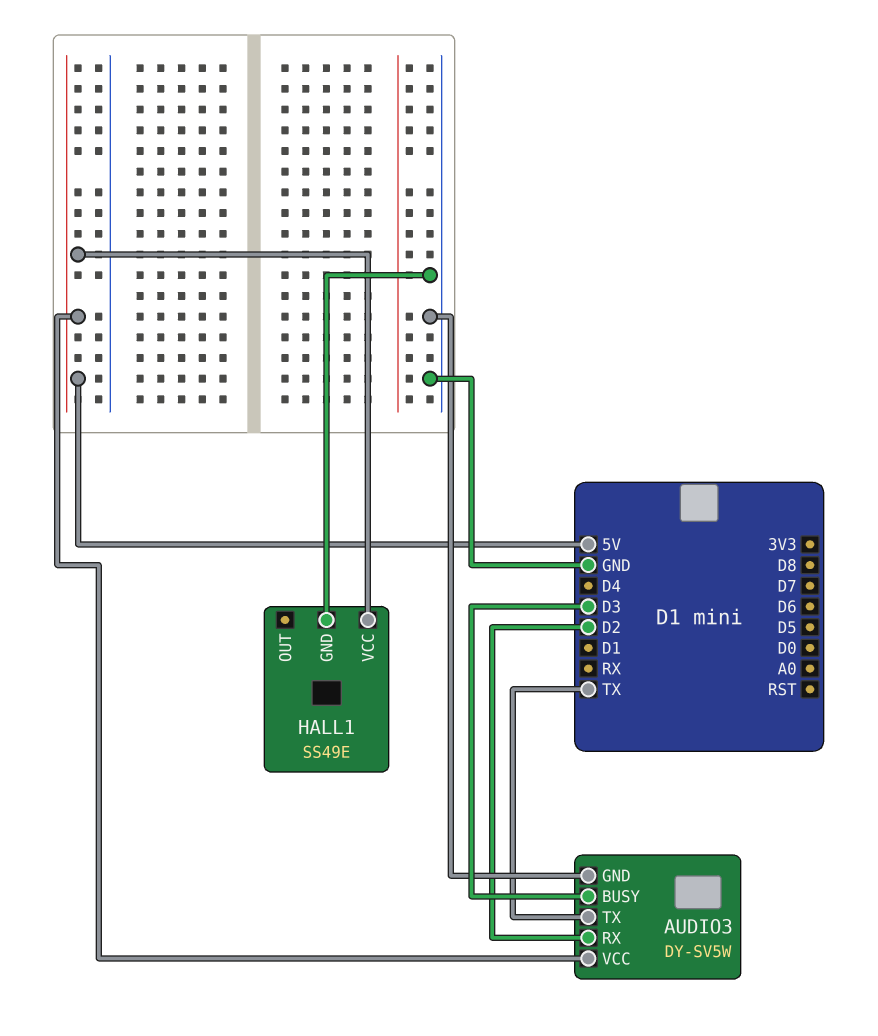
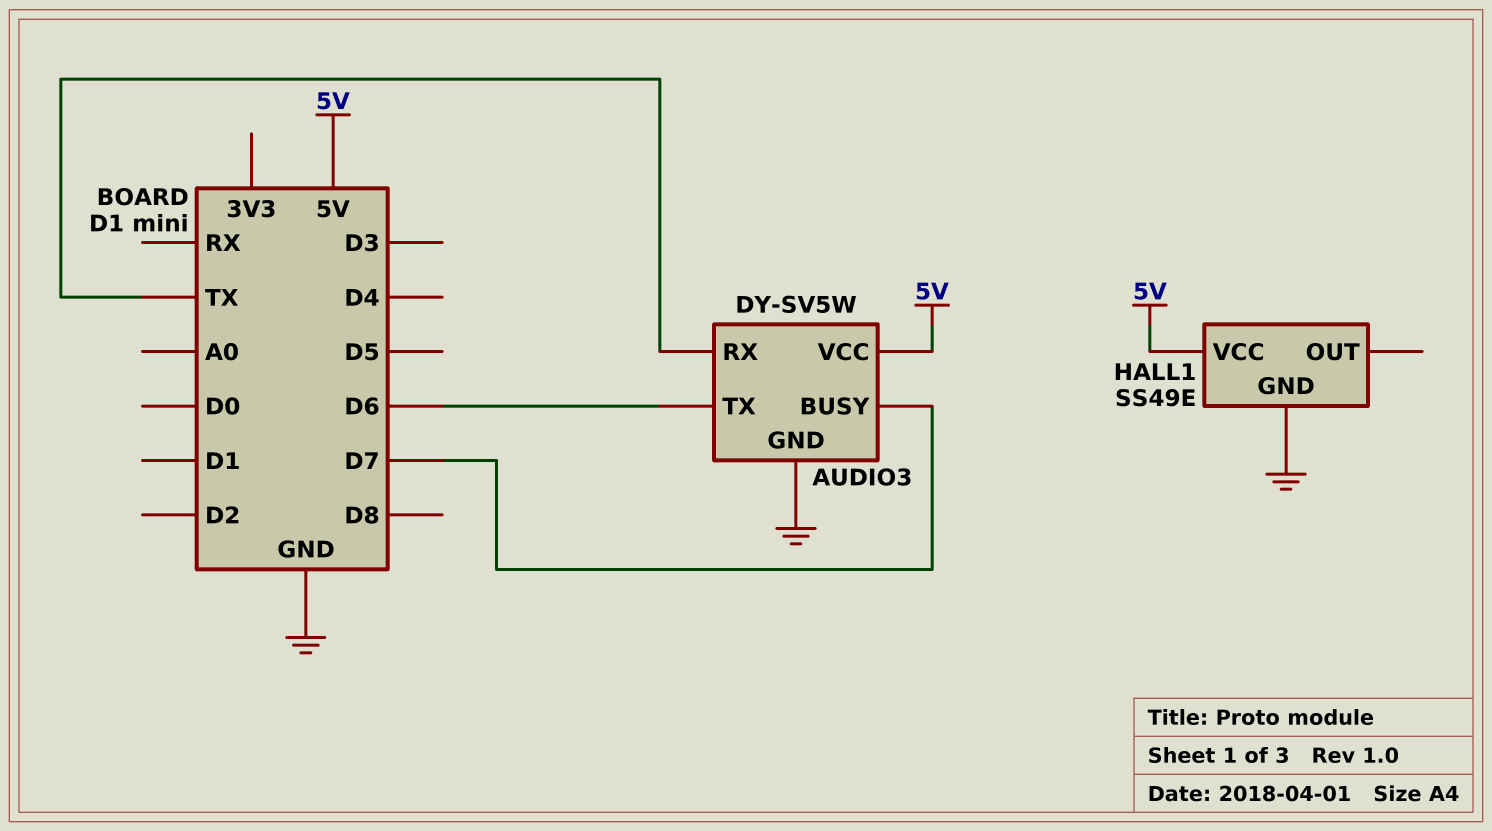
AUDIO3 pin BUSY: D3 -> D7
AUDIO3 pin RX: D2 -> TX
AUDIO3 pin TX: TX -> D6

